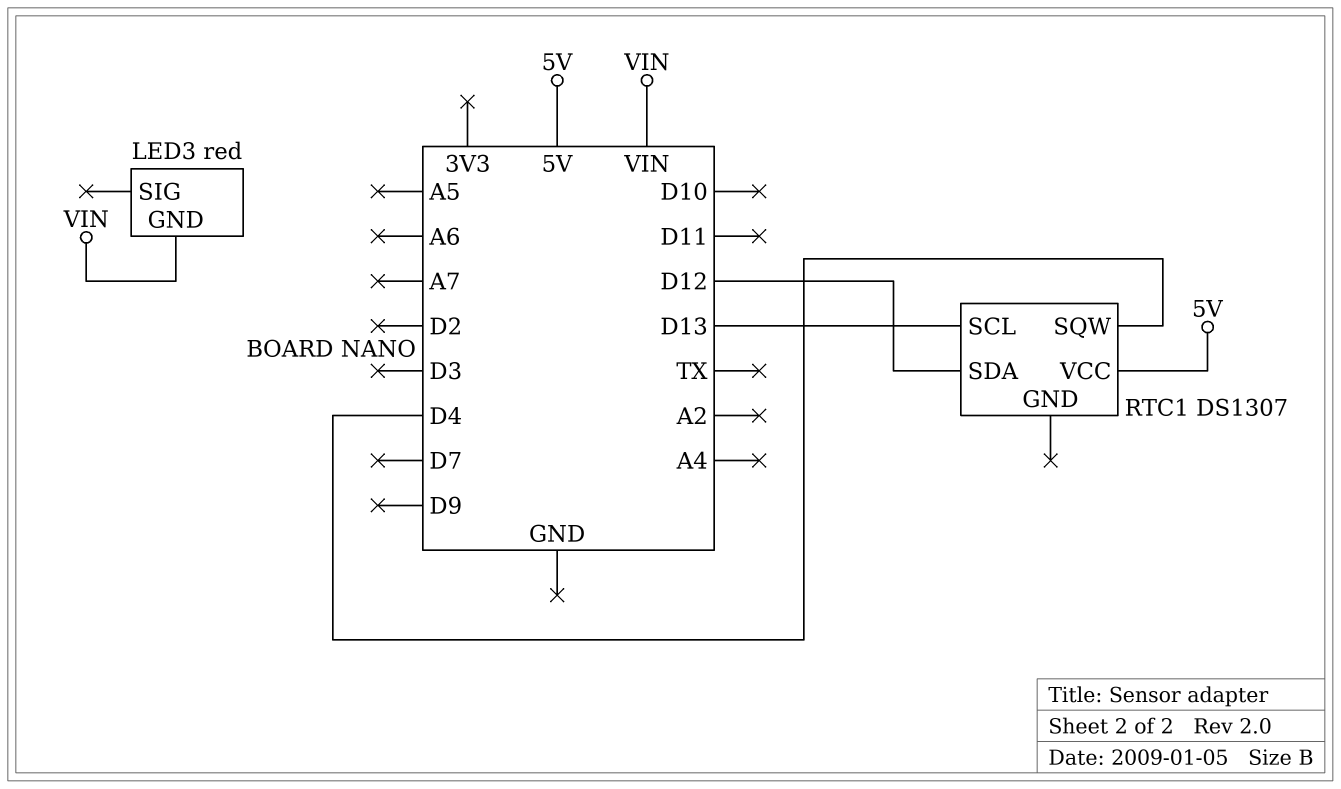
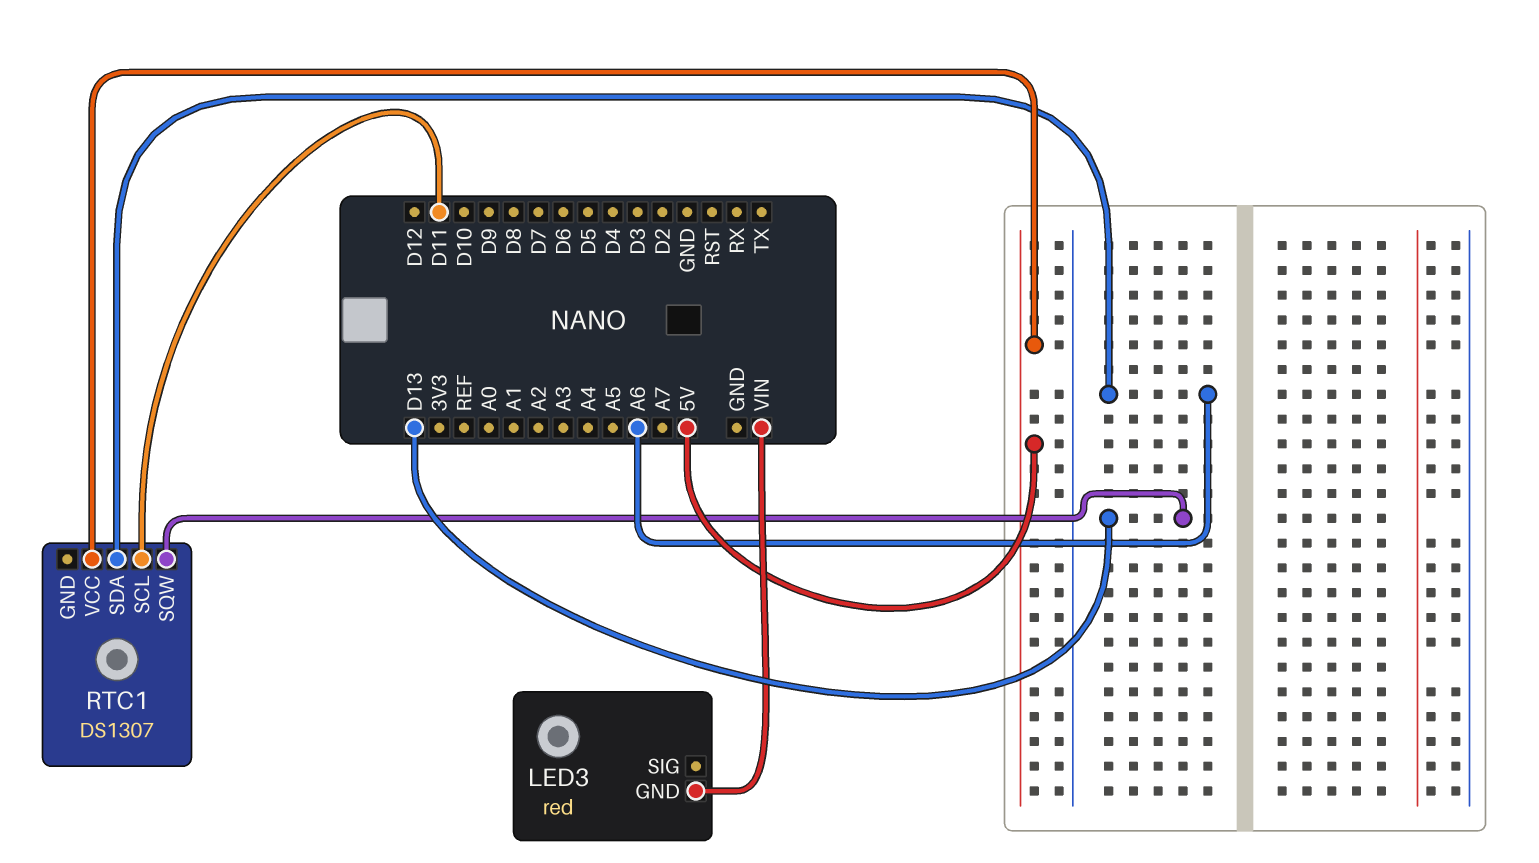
RTC1 pin SCL: D13 -> D11
RTC1 pin SDA: D12 -> A6
RTC1 pin SQW: D4 -> D13

